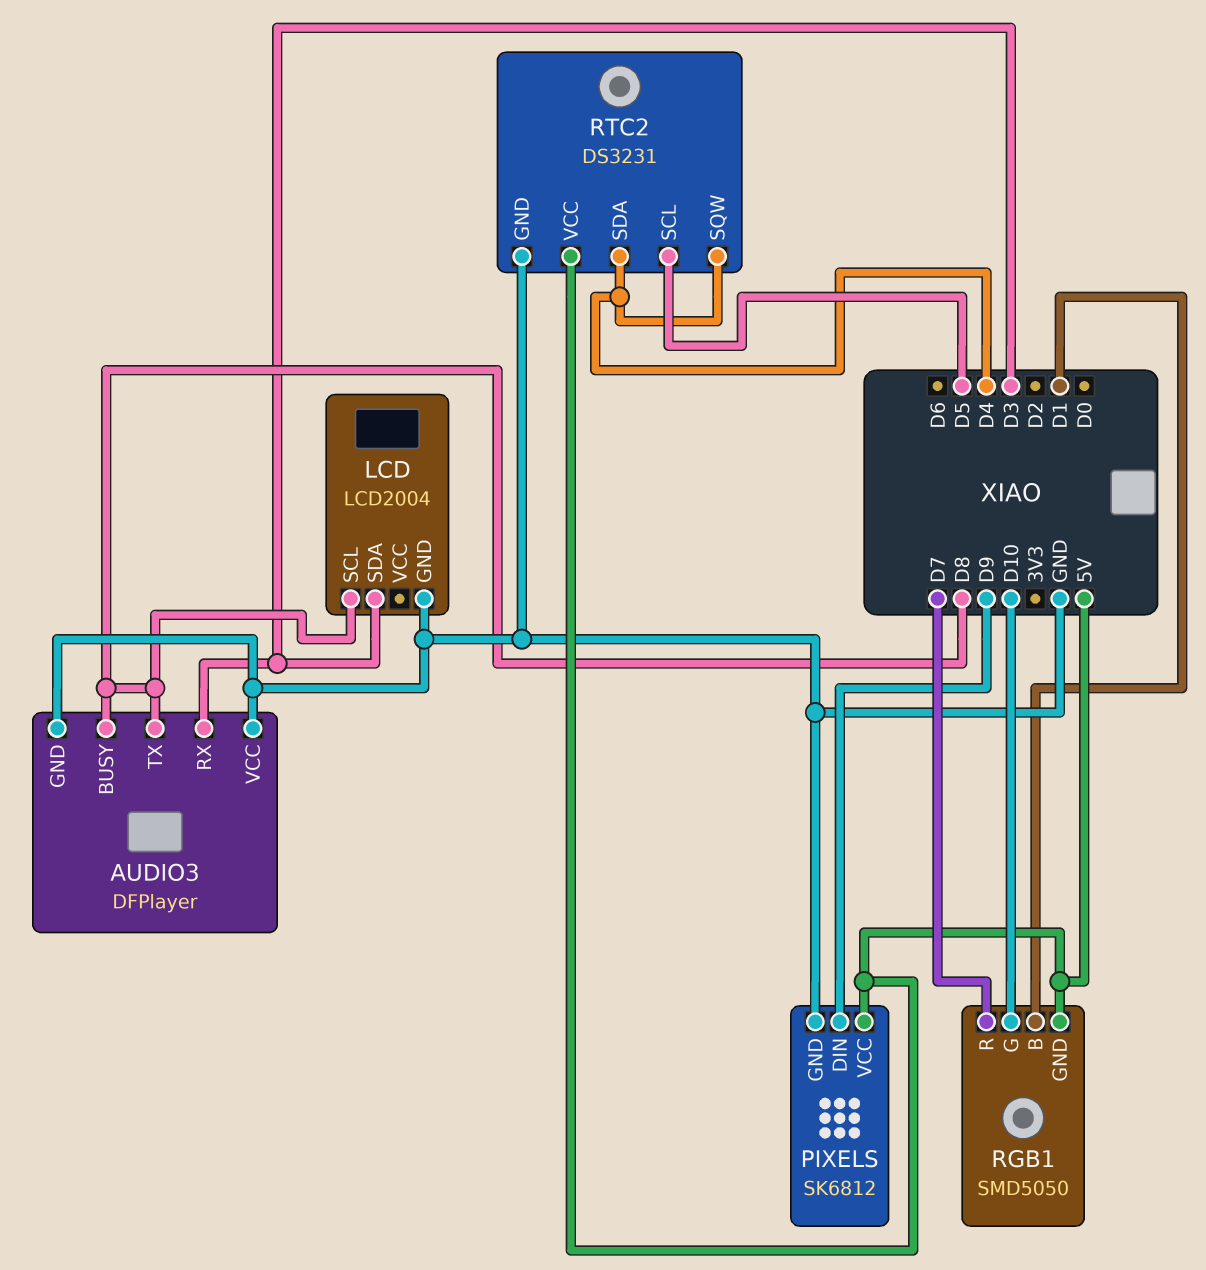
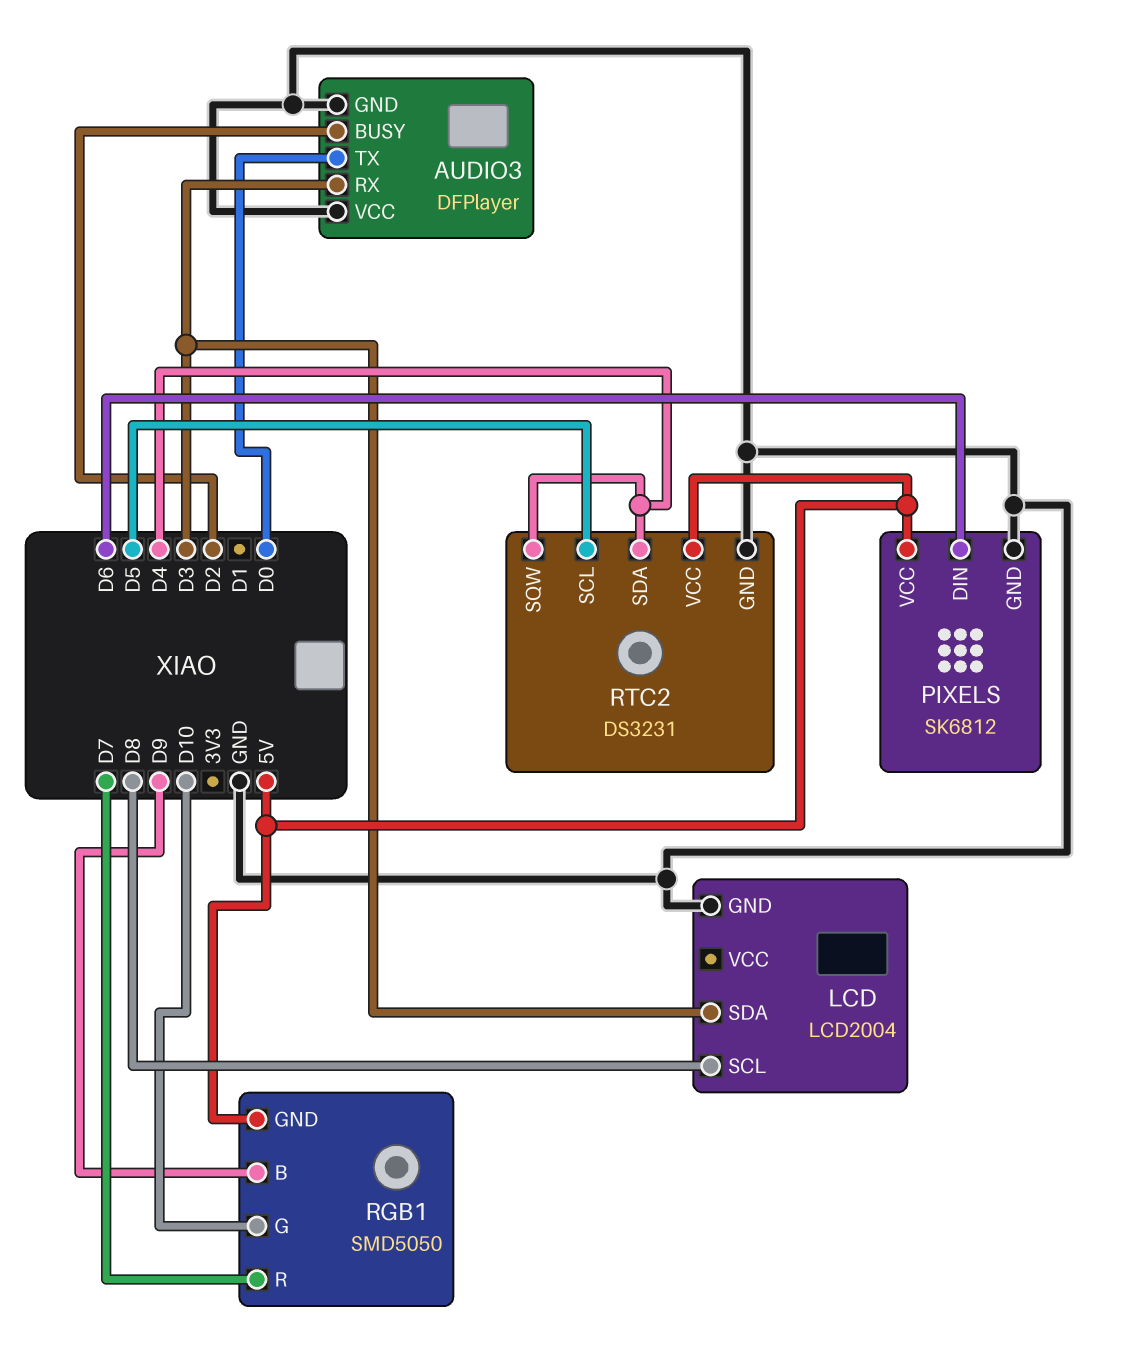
AUDIO3 pin BUSY: D8 -> D2
AUDIO3 pin TX: D8 -> D0
PIXELS pin DIN: D9 -> D6
RGB1 pin B: D1 -> D9

